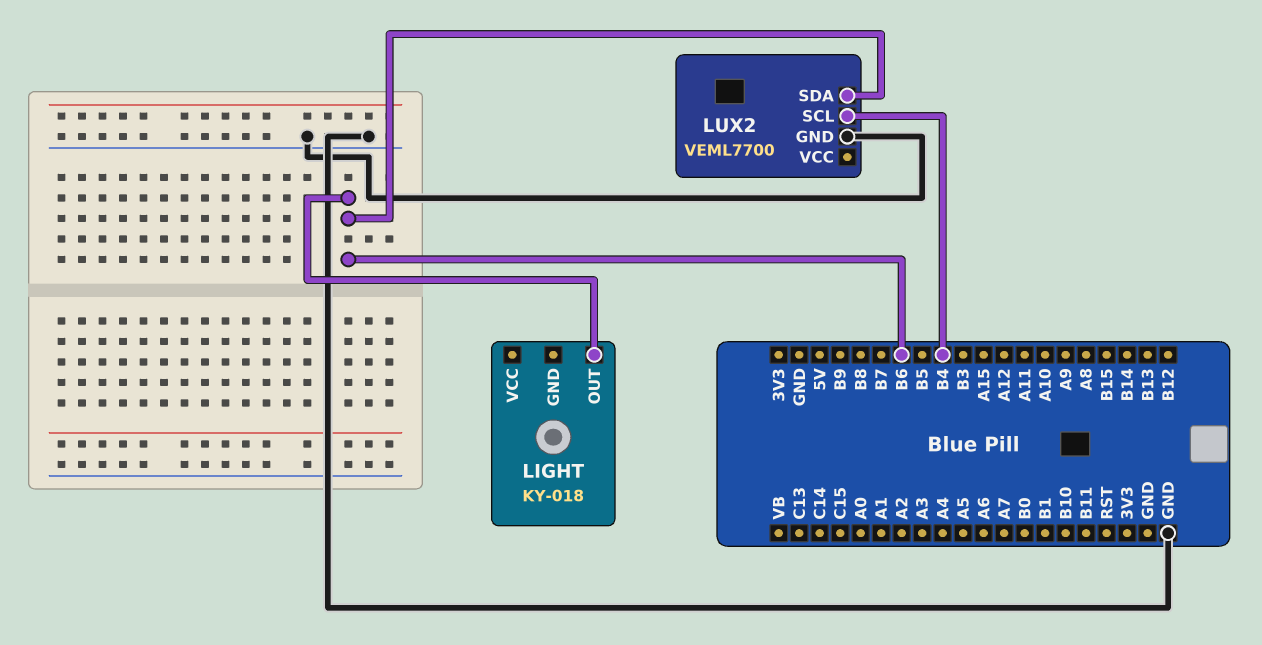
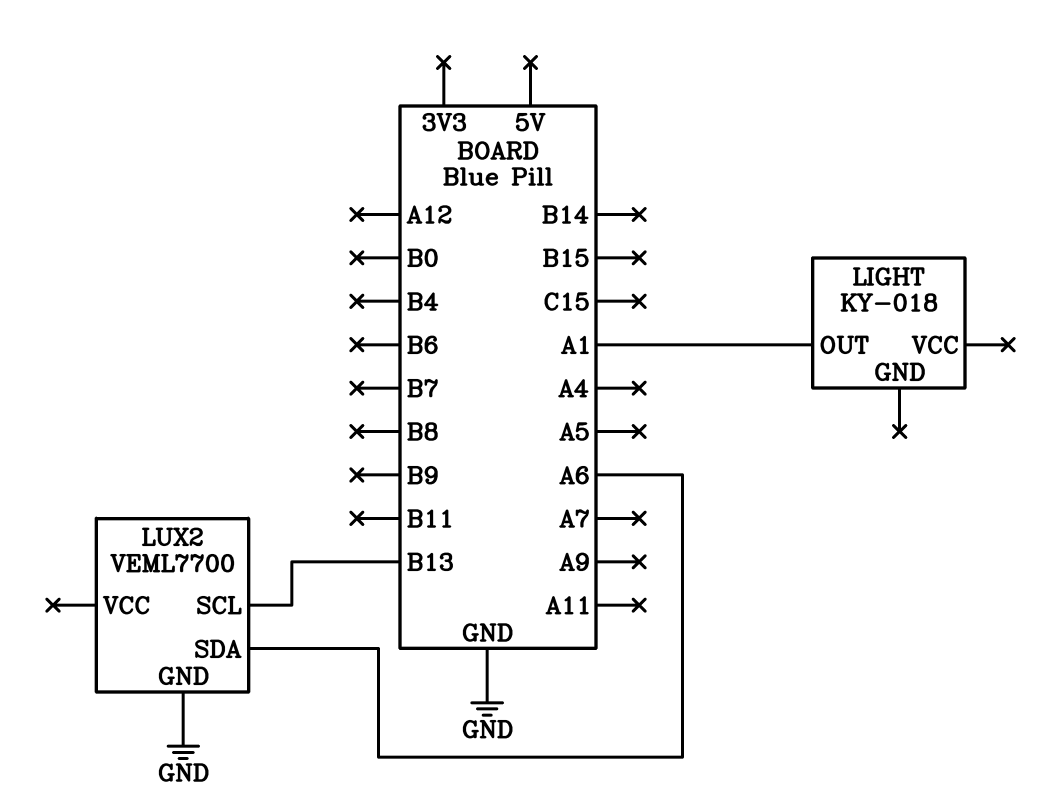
LIGHT pin OUT: B6 -> A1
LUX2 pin SCL: B4 -> B13
LUX2 pin SDA: B6 -> A6

